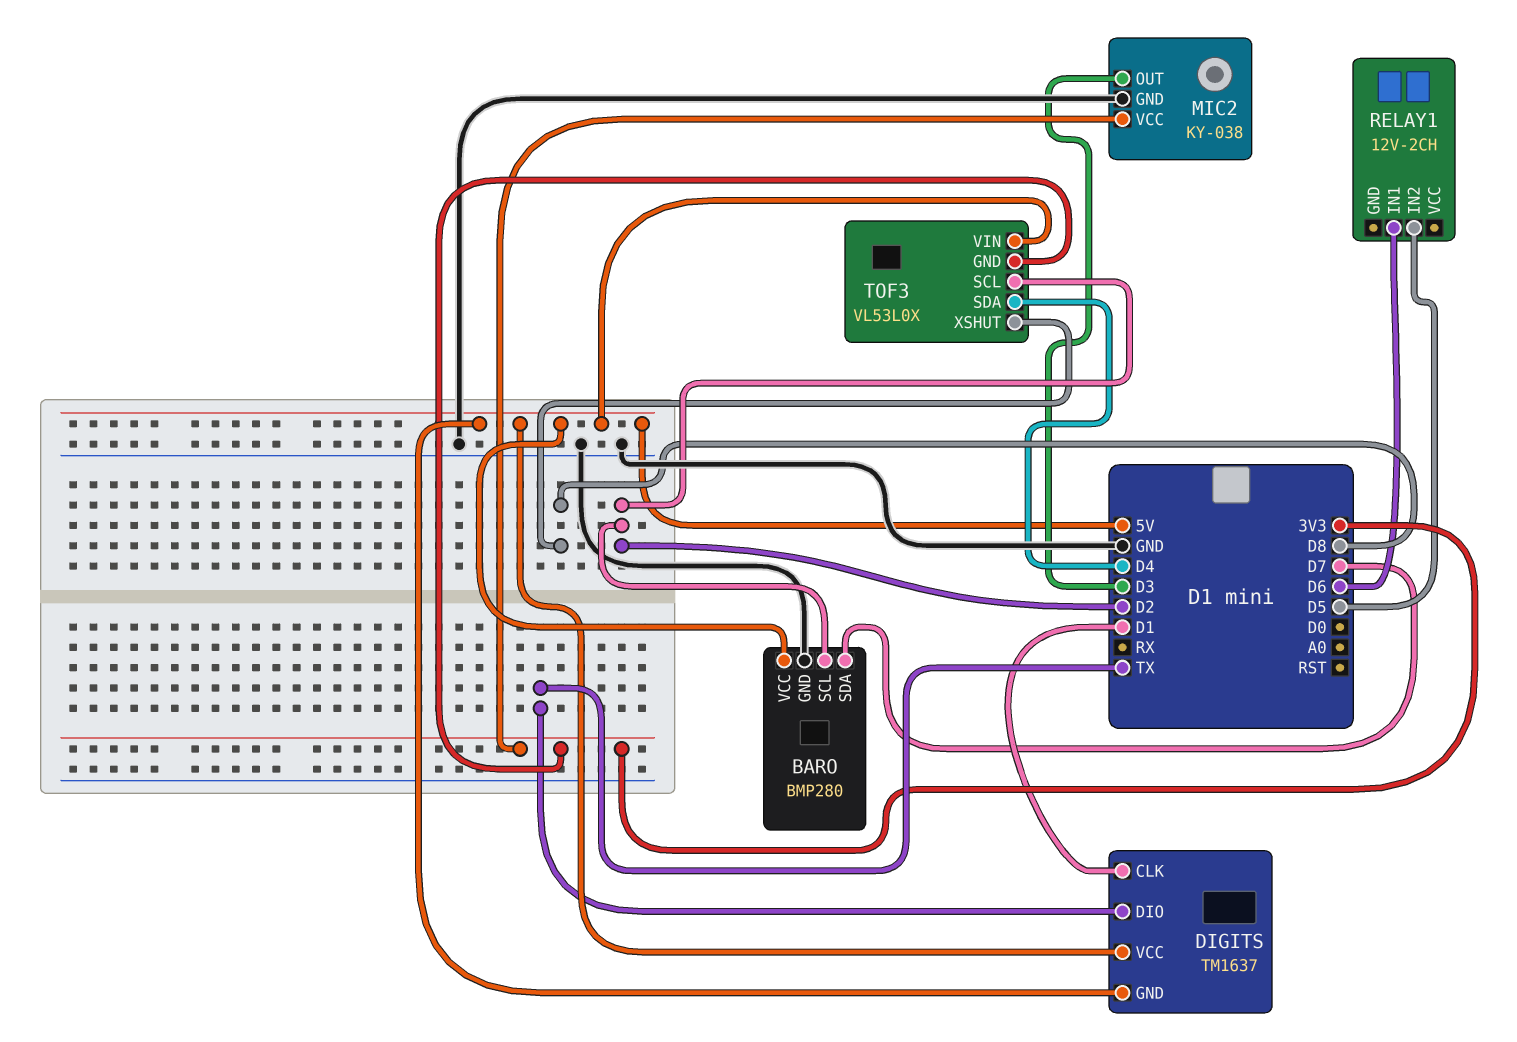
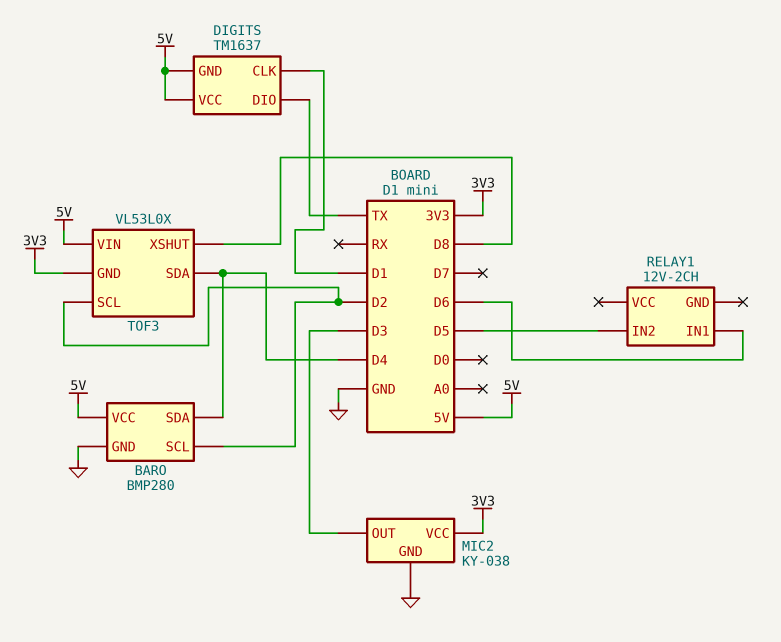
BARO pin SDA: D7 -> D4

